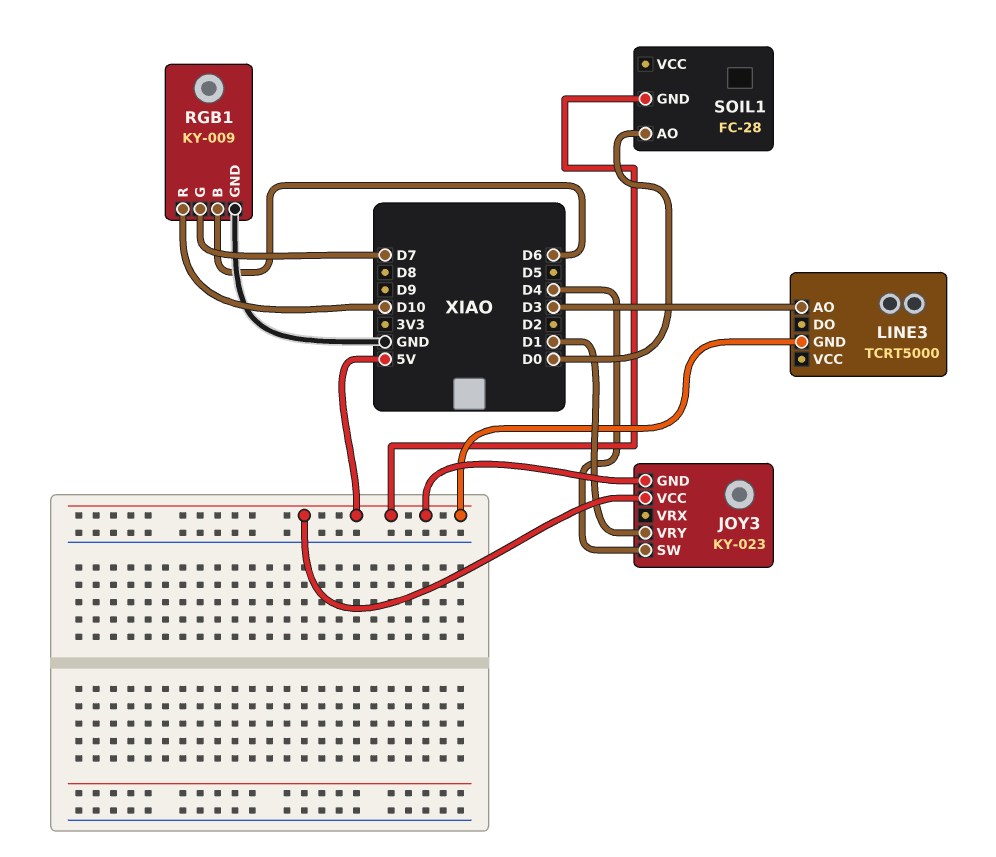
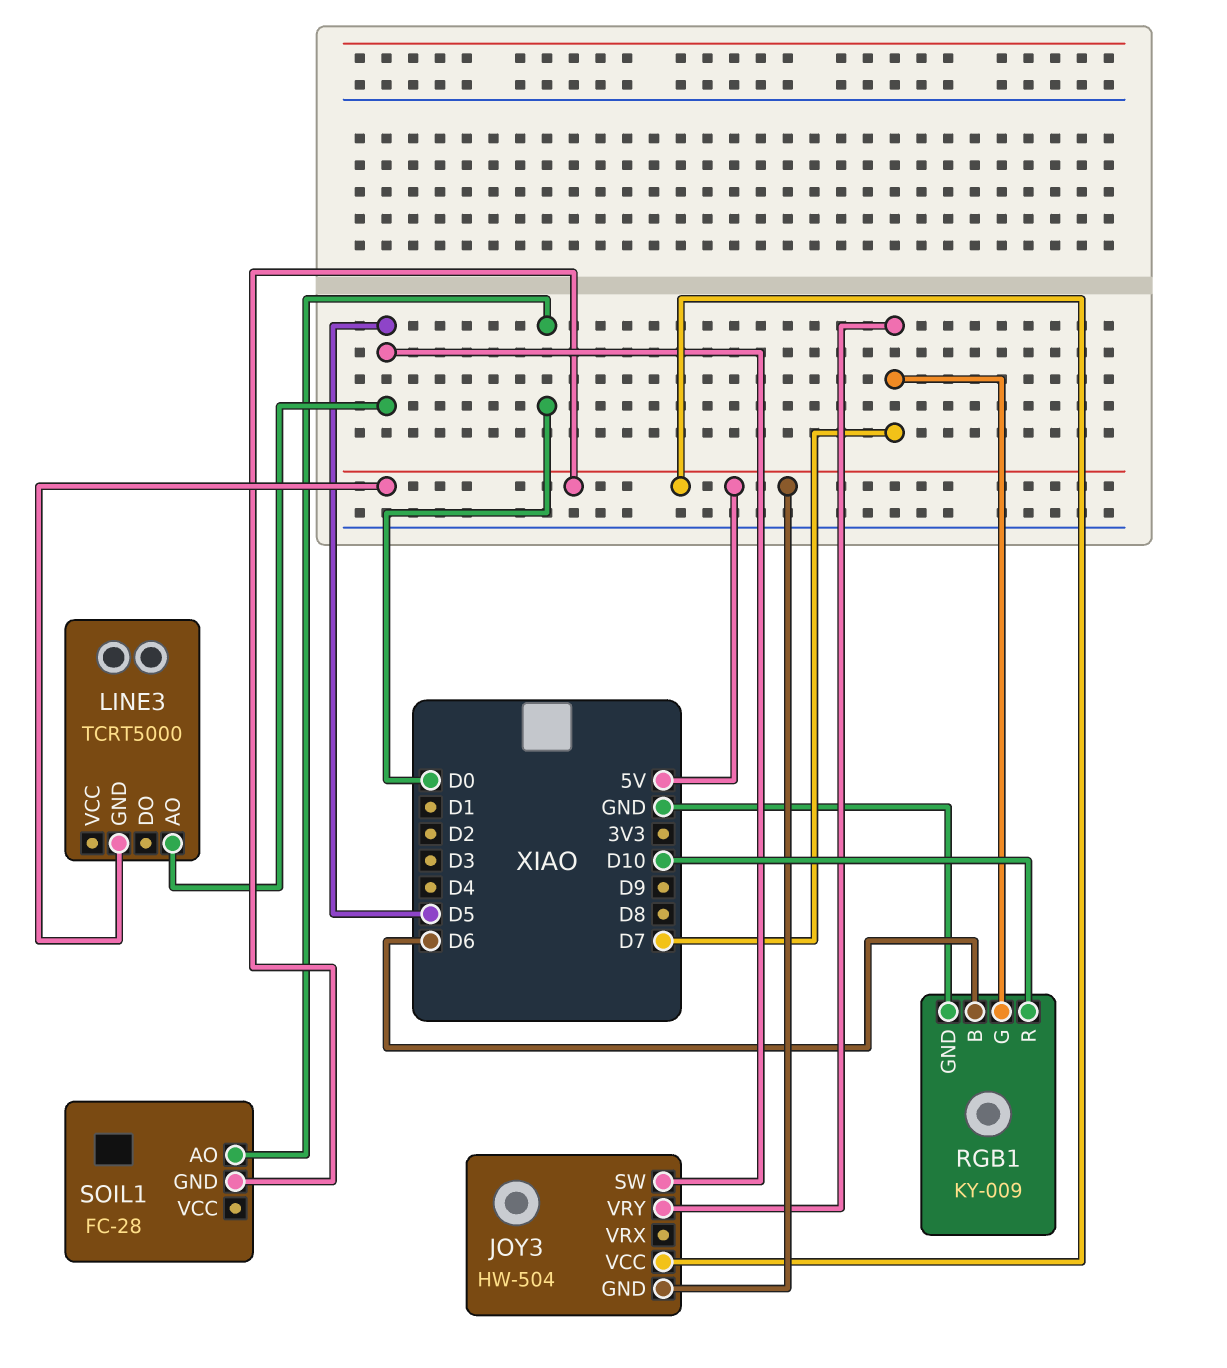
JOY3: KY-023 -> HW-504
JOY3 pin SW: D4 -> D5
JOY3 pin VRY: D1 -> D7
LINE3 pin AO: D3 -> D5

